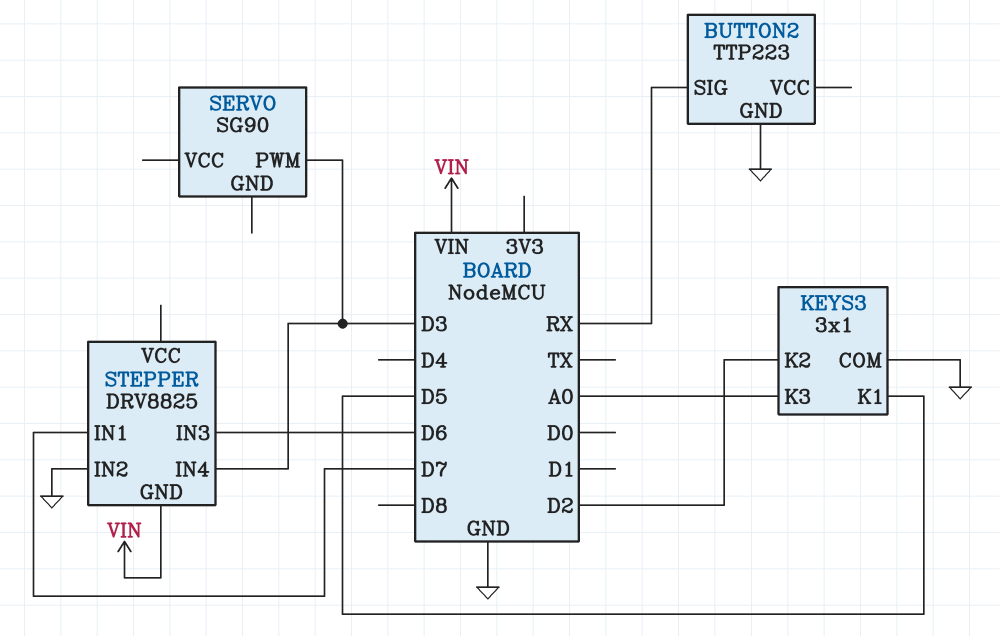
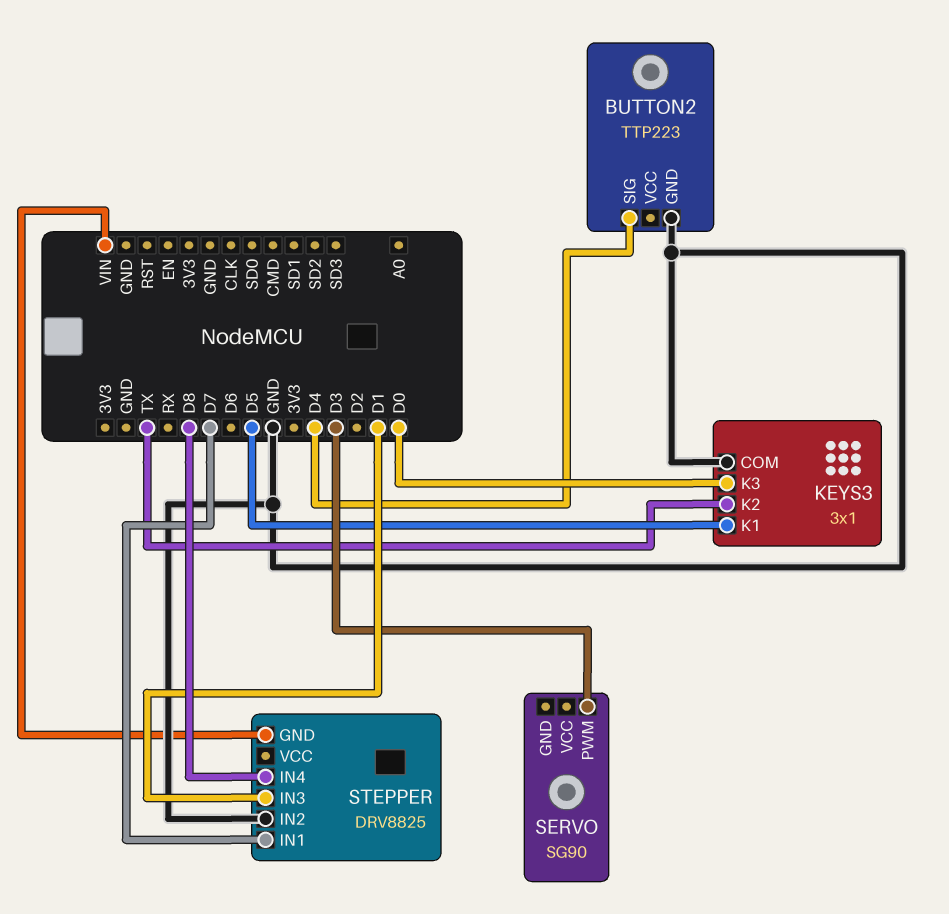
BUTTON2 pin SIG: RX -> D4
KEYS3 pin K2: D2 -> TX
KEYS3 pin K3: A0 -> D0
STEPPER pin IN3: D6 -> D1
STEPPER pin IN4: D3 -> D8

